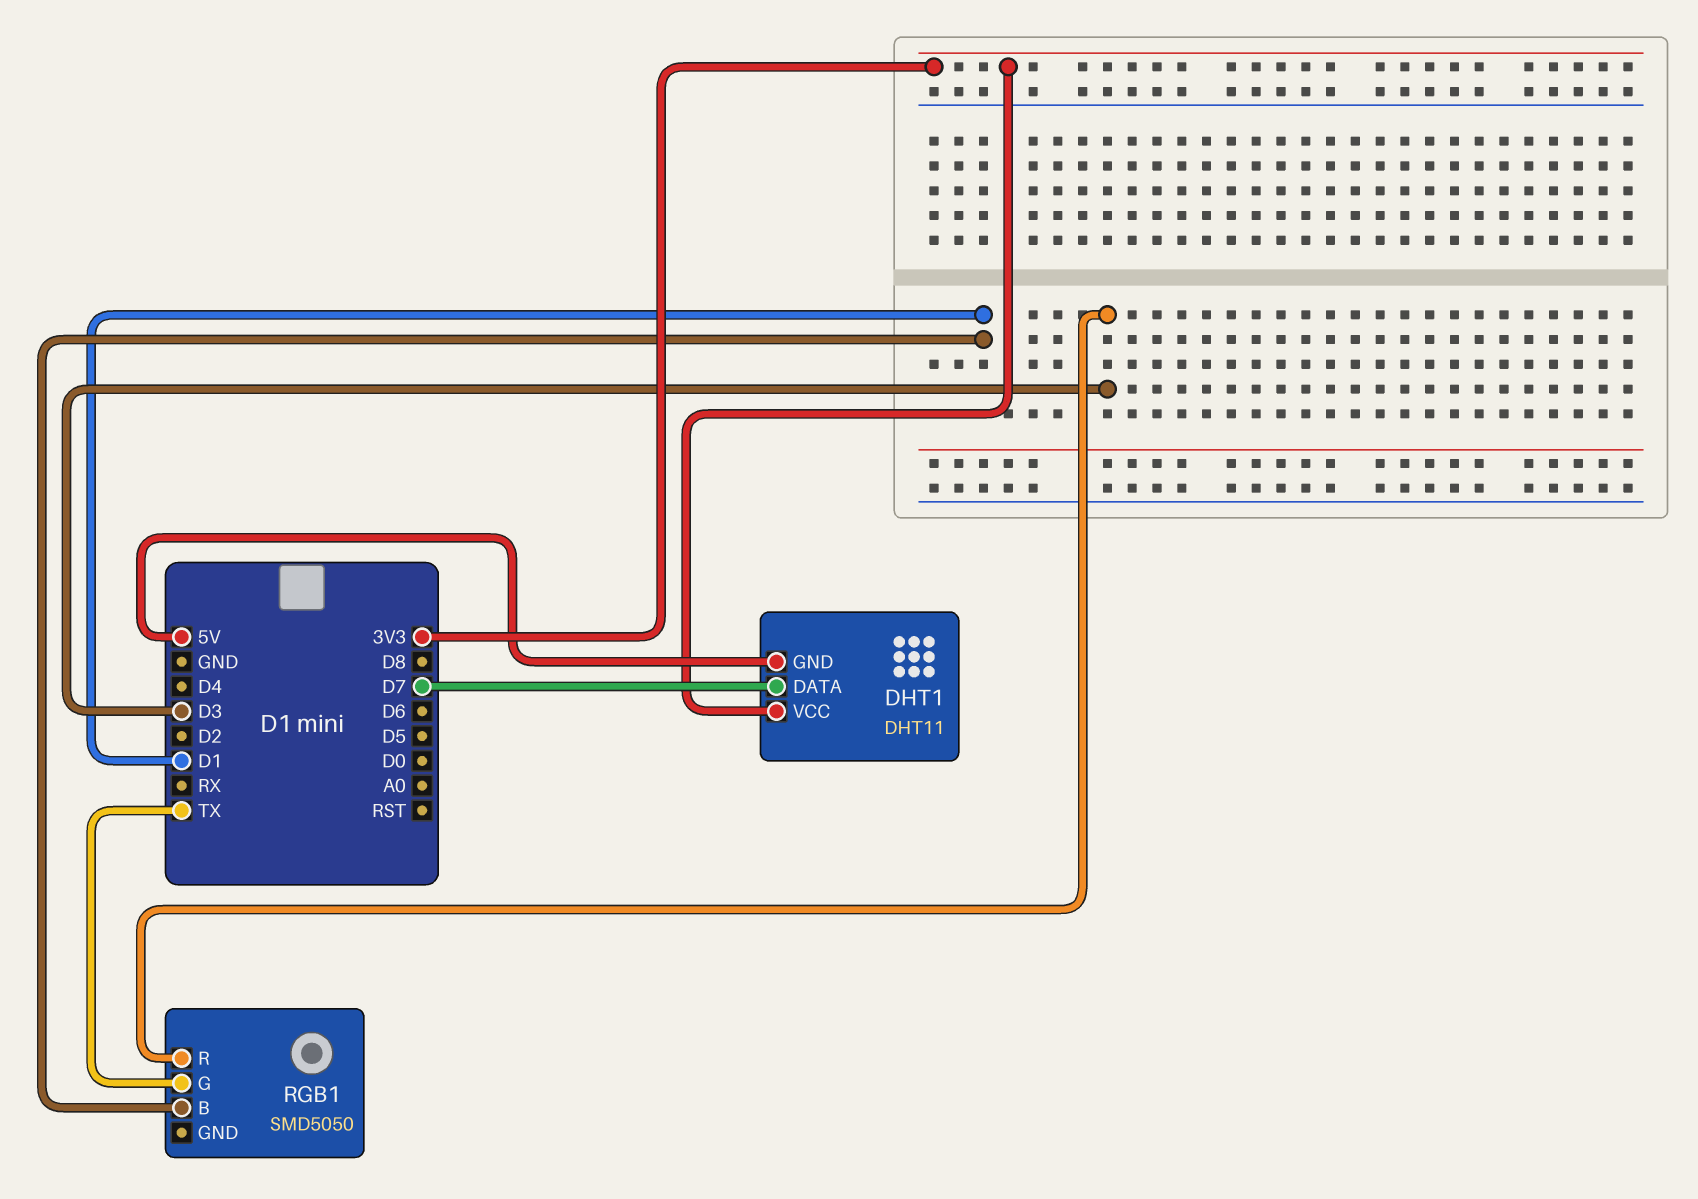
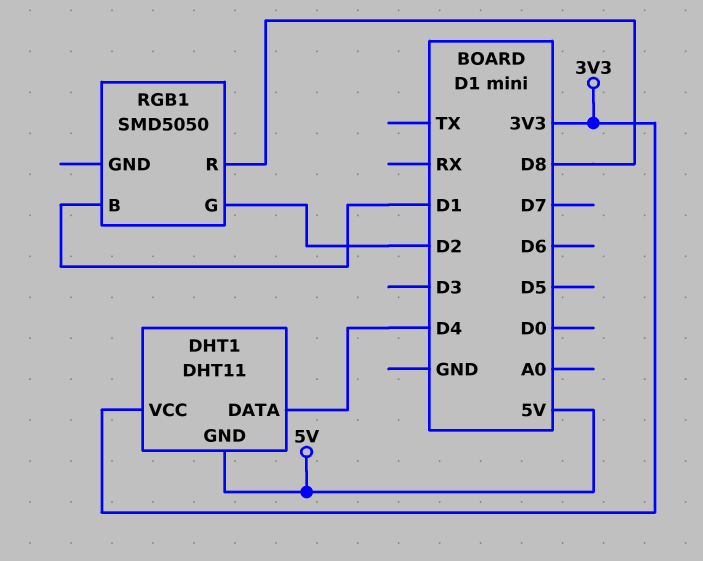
DHT1 pin DATA: D7 -> D4
RGB1 pin G: TX -> D2
RGB1 pin R: D3 -> D8

